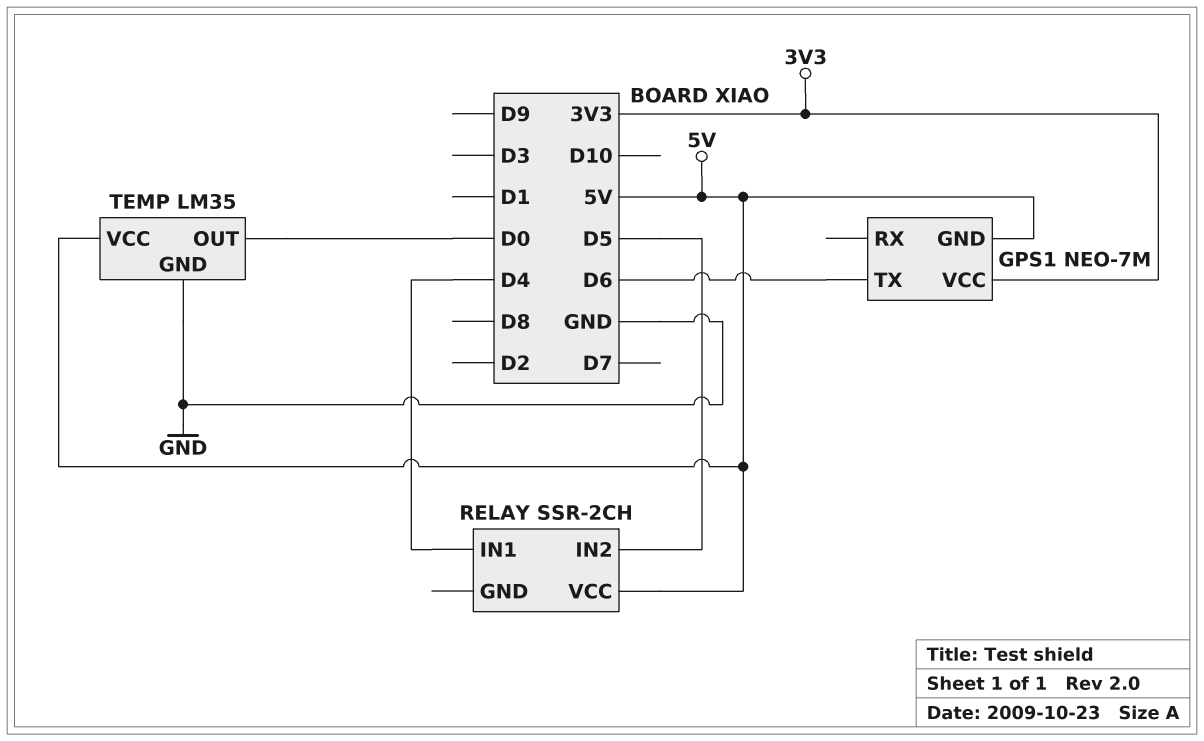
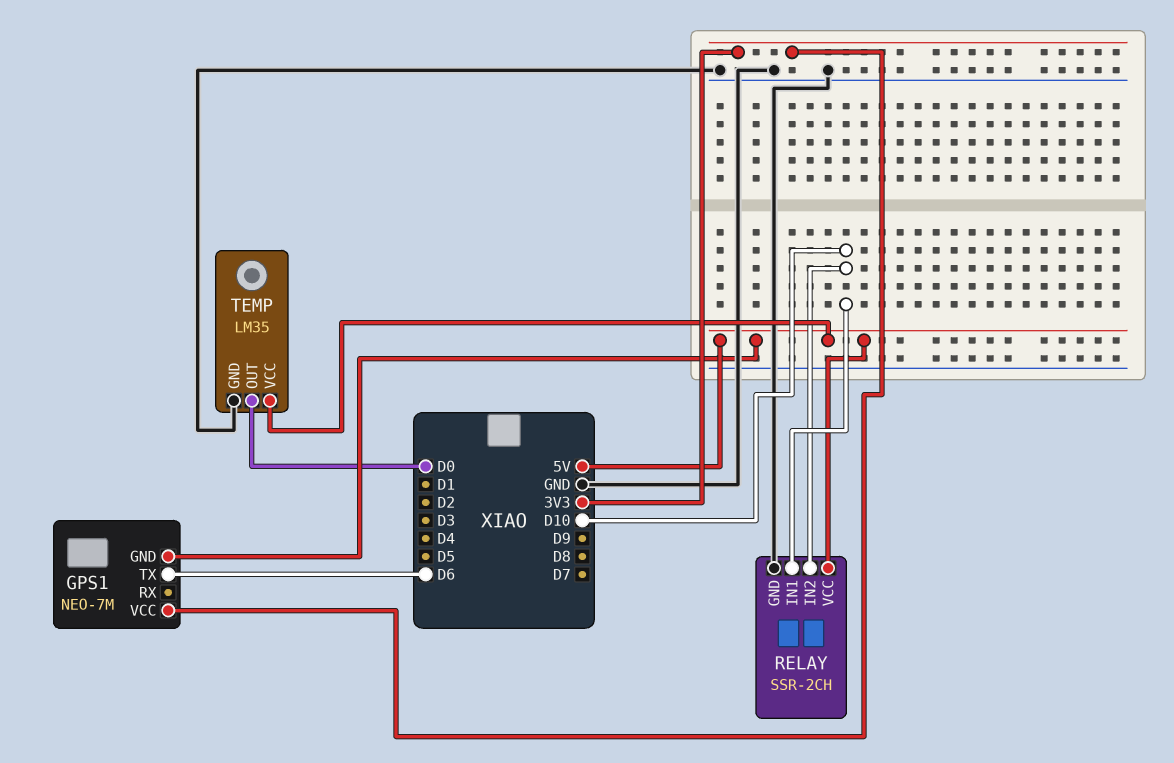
RELAY pin GND: none -> GND
RELAY pin IN1: D4 -> D10
RELAY pin IN2: D5 -> D10

